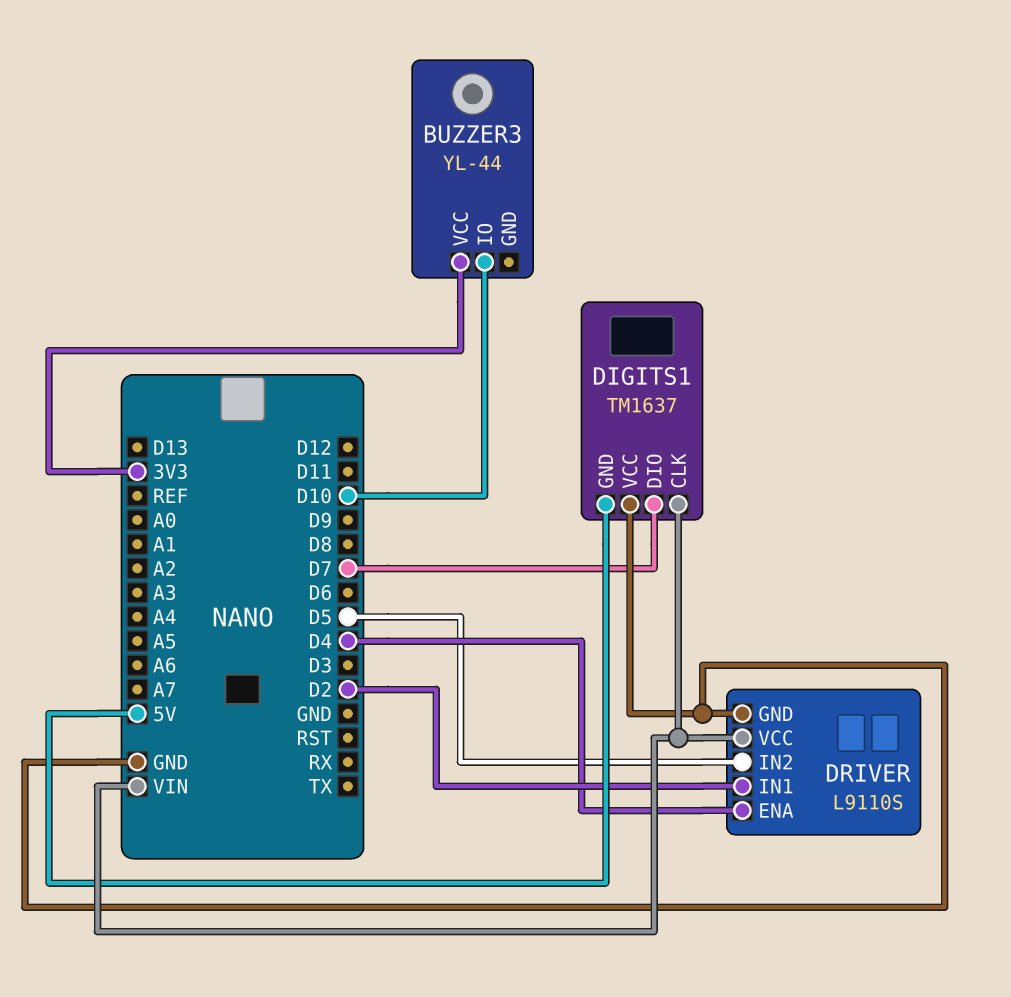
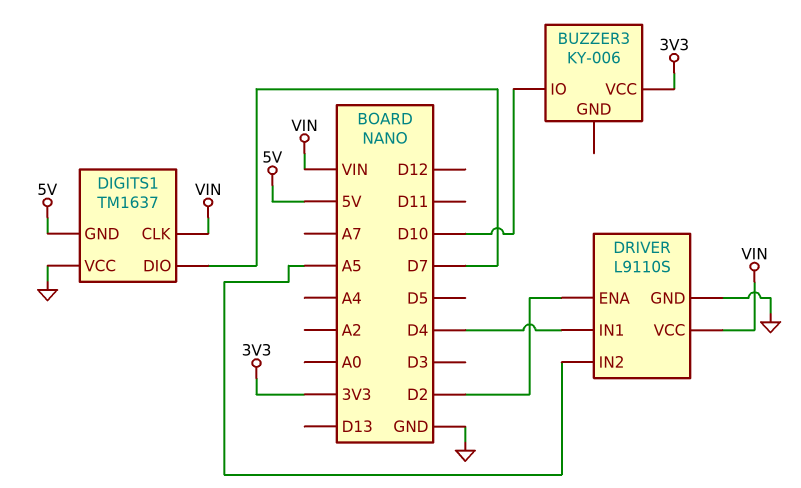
BUZZER3: YL-44 -> KY-006
DRIVER pin ENA: D4 -> D2
DRIVER pin IN1: D2 -> D4
DRIVER pin IN2: D5 -> A5

